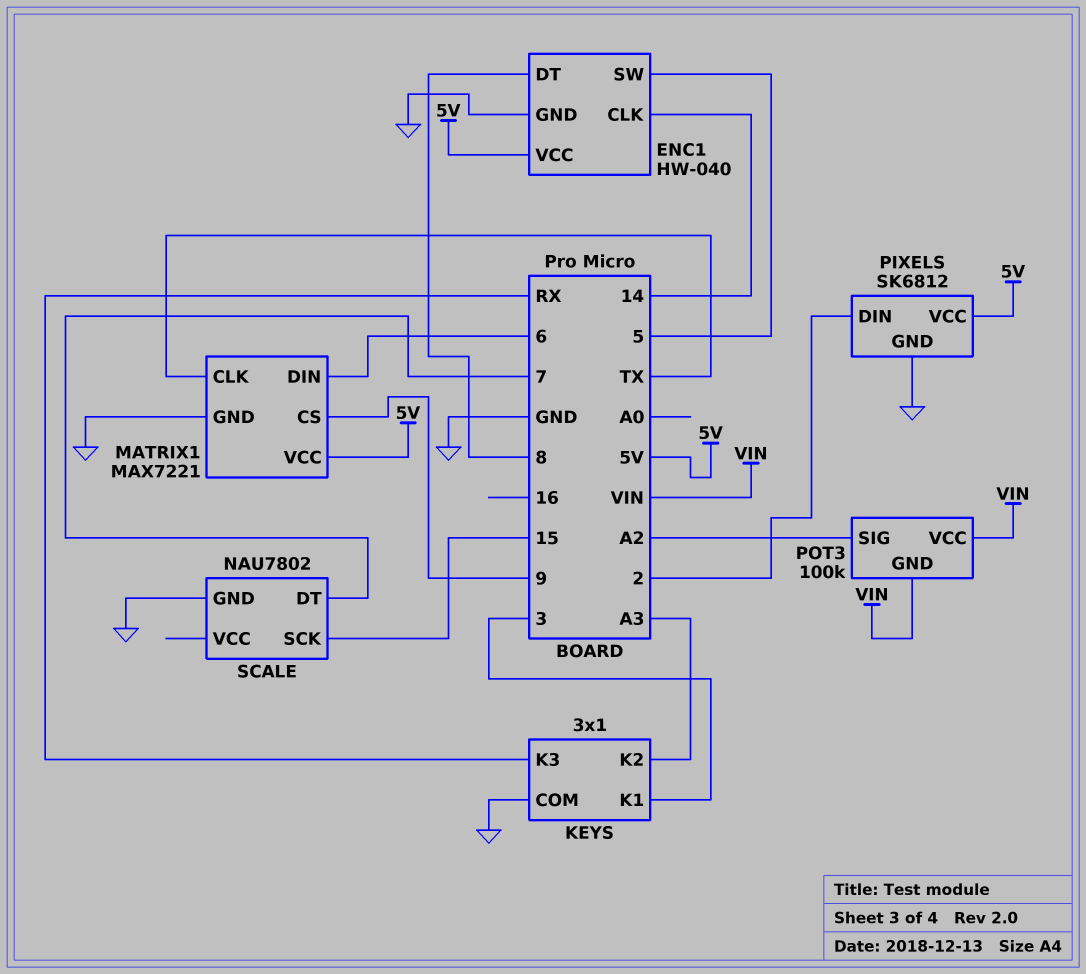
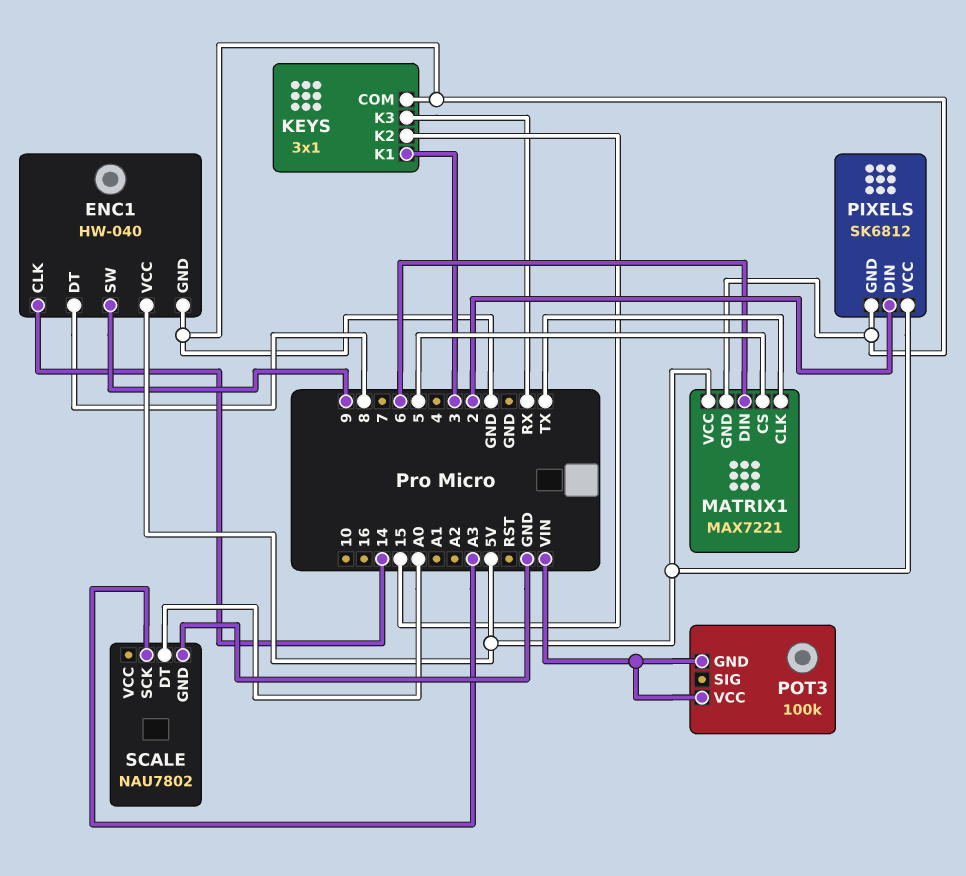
ENC1 pin SW: 5 -> 9
KEYS pin K2: A3 -> 15
MATRIX1 pin CS: 9 -> 5
POT3 pin SIG: A2 -> none
SCALE pin DT: 7 -> A0
SCALE pin SCK: 15 -> A3

